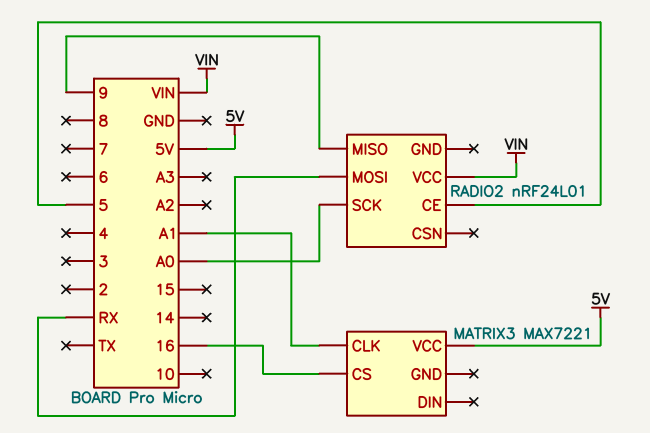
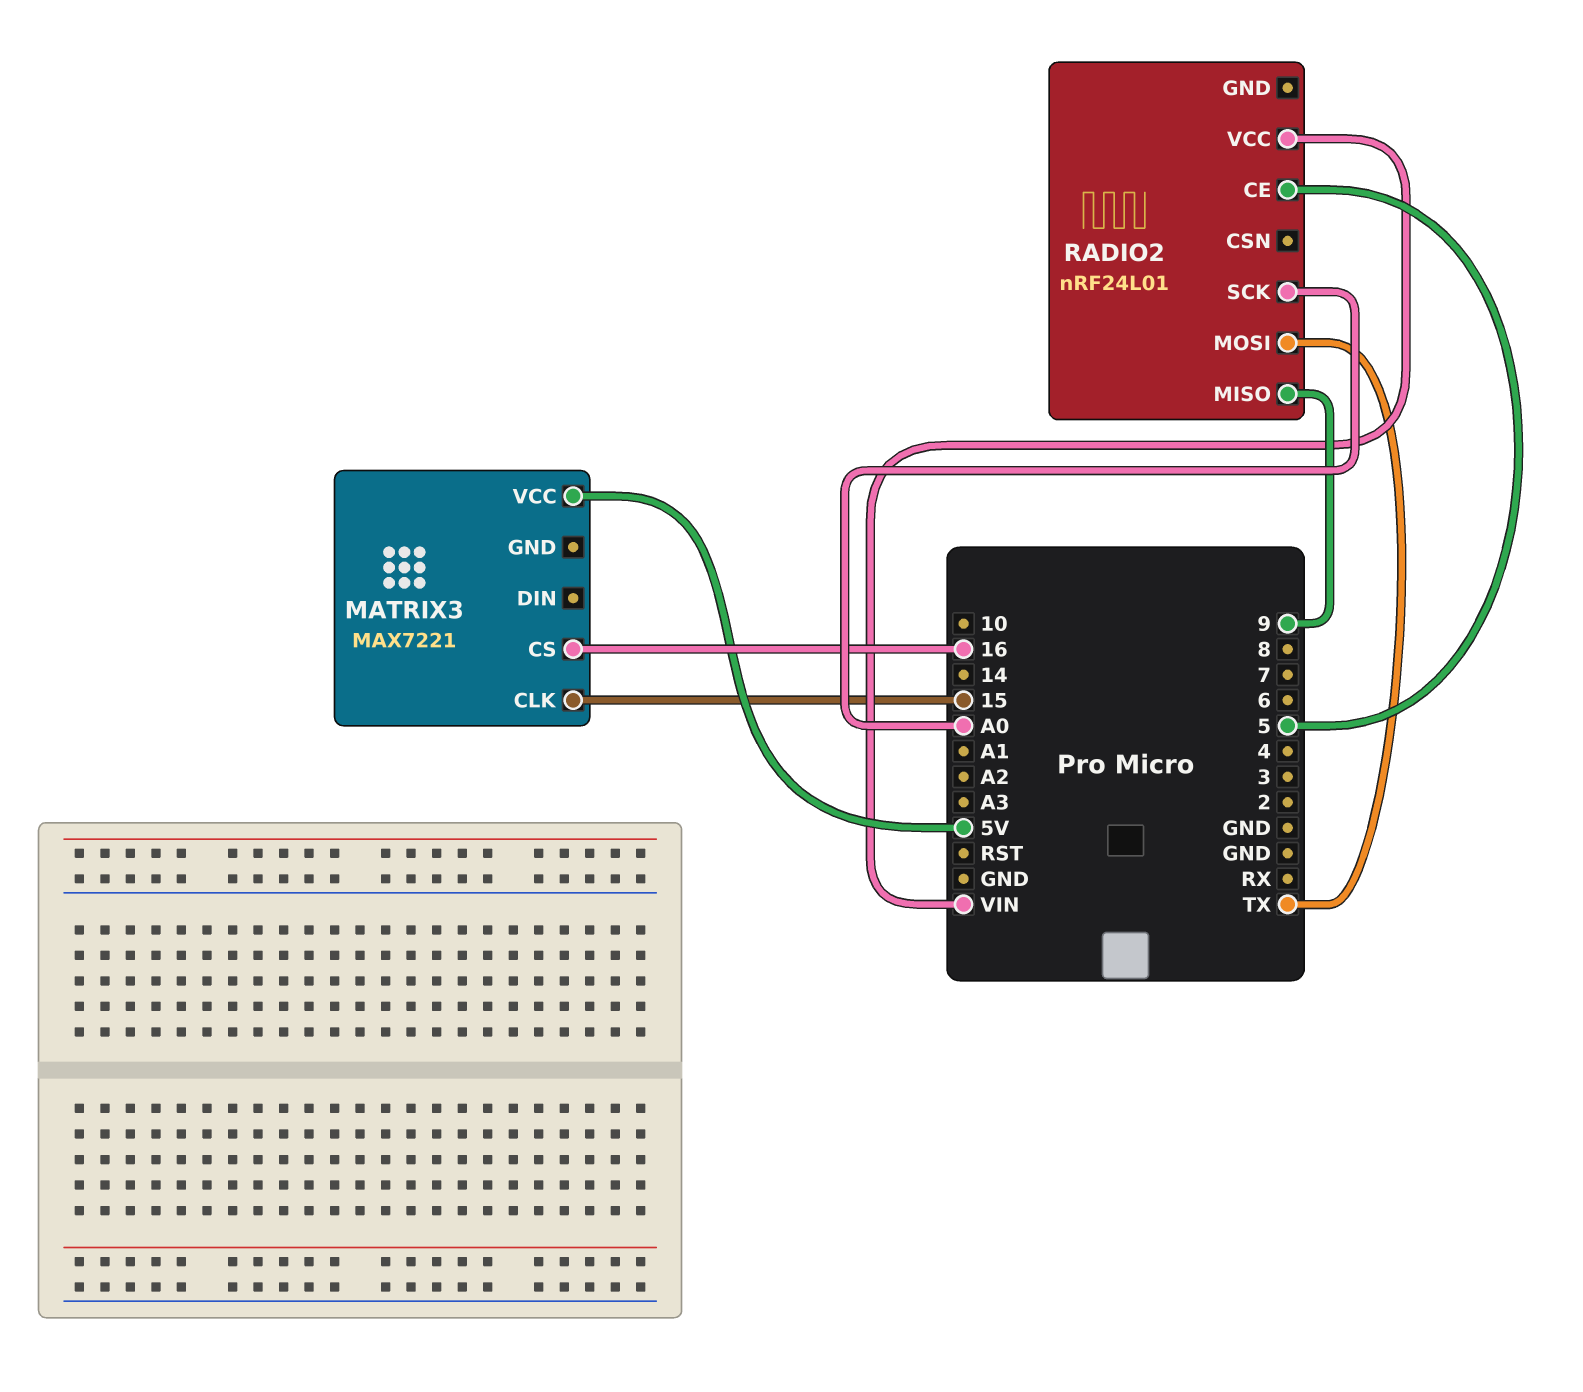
MATRIX3 pin CLK: A1 -> 15
RADIO2 pin MOSI: RX -> TX

